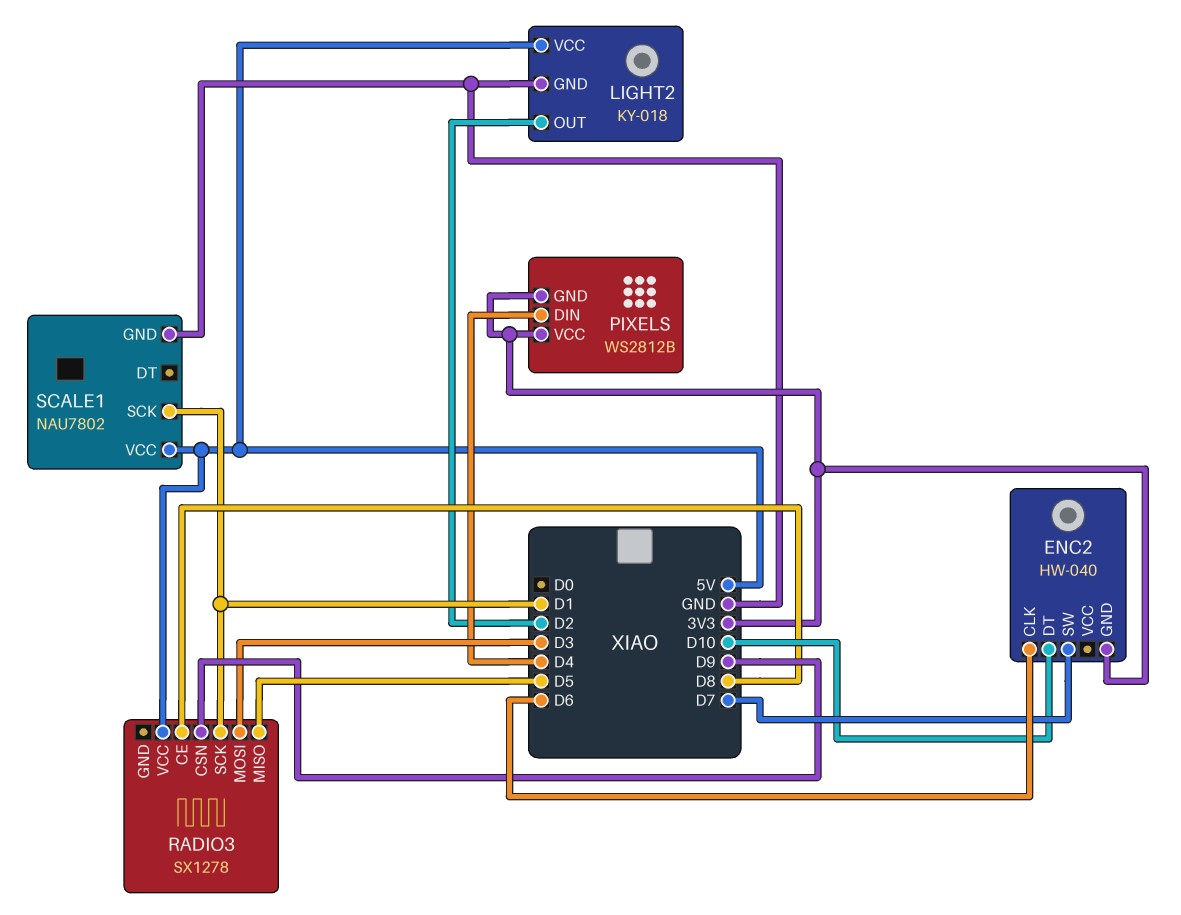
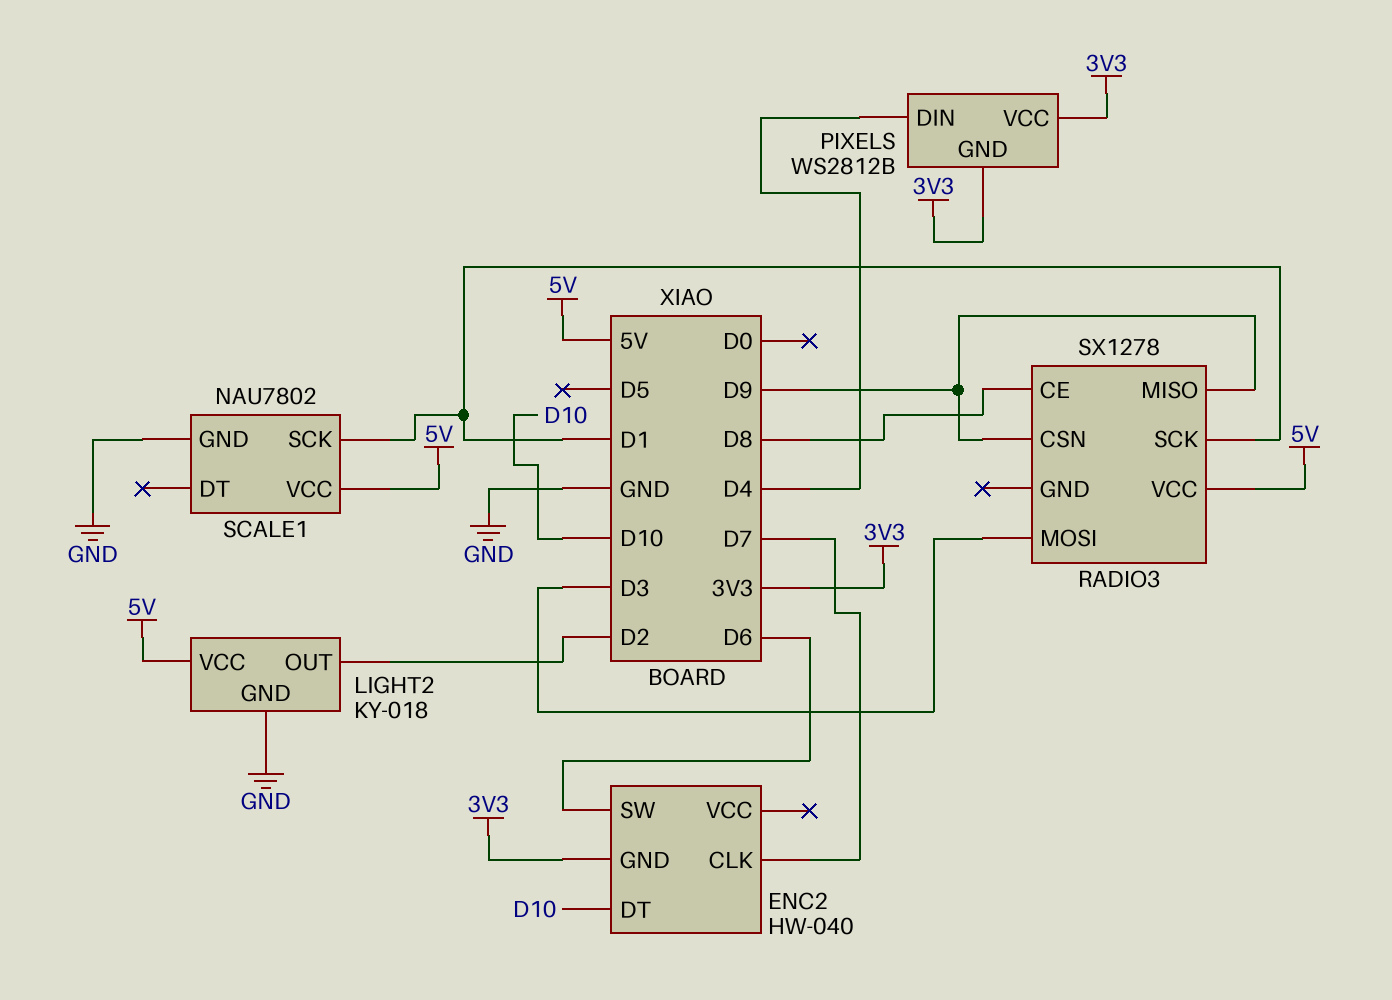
ENC2 pin CLK: D6 -> D7
ENC2 pin SW: D7 -> D6
RADIO3 pin MISO: D5 -> D9

